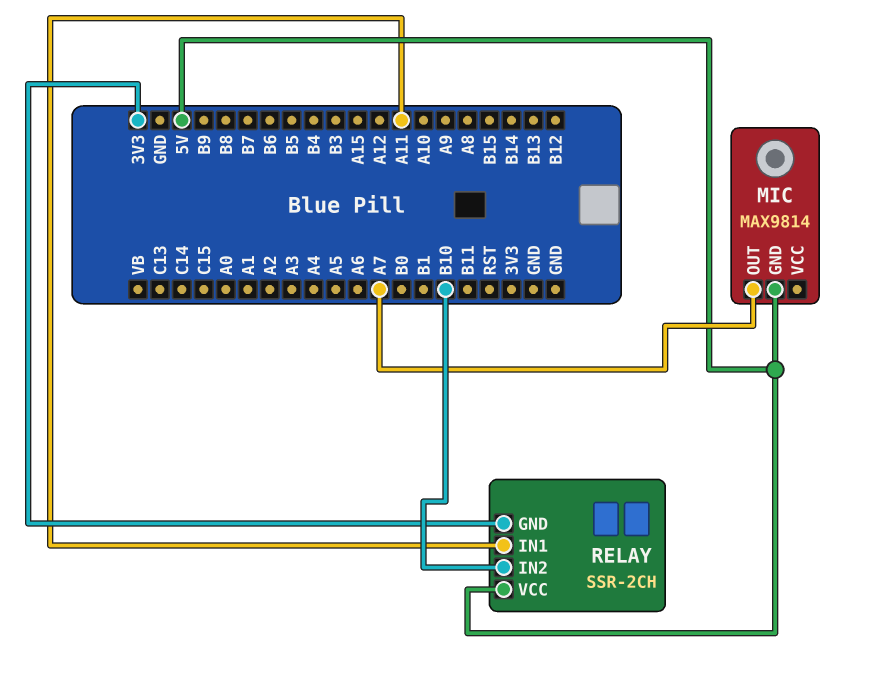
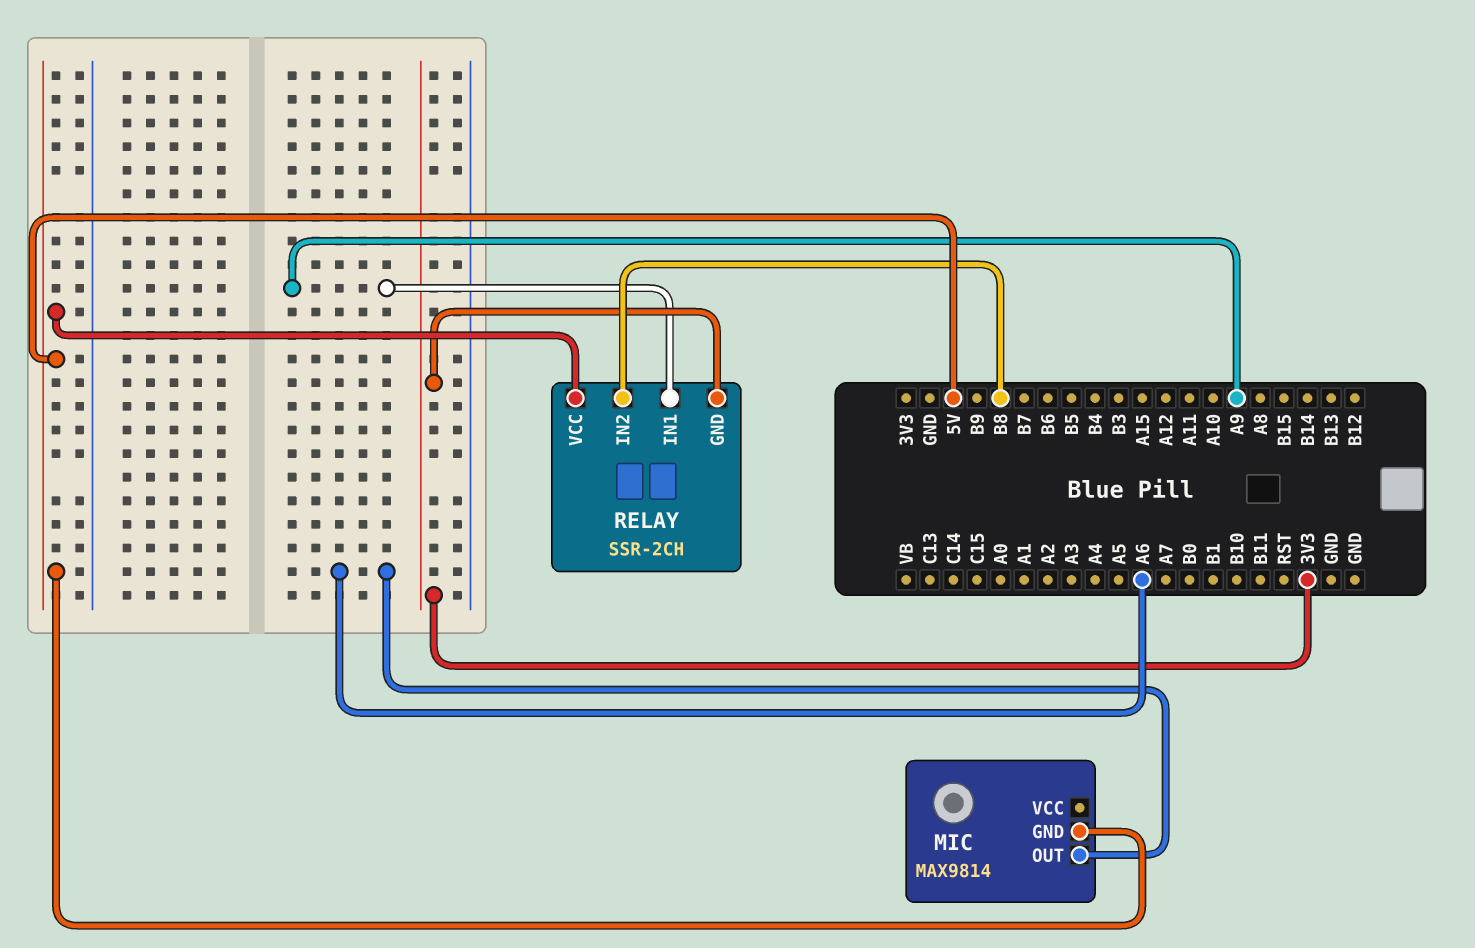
MIC pin OUT: A7 -> A6
RELAY pin IN1: A11 -> A9
RELAY pin IN2: B10 -> B8

